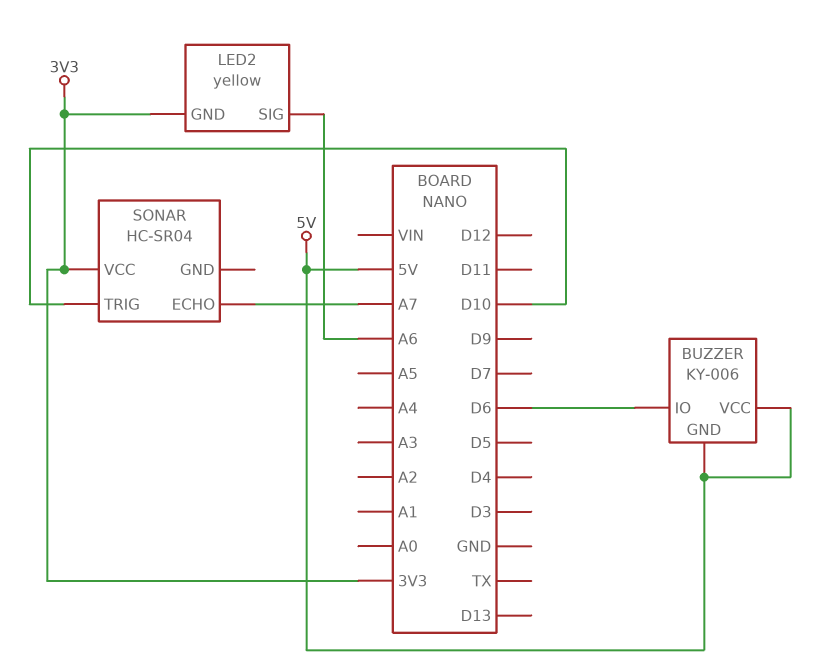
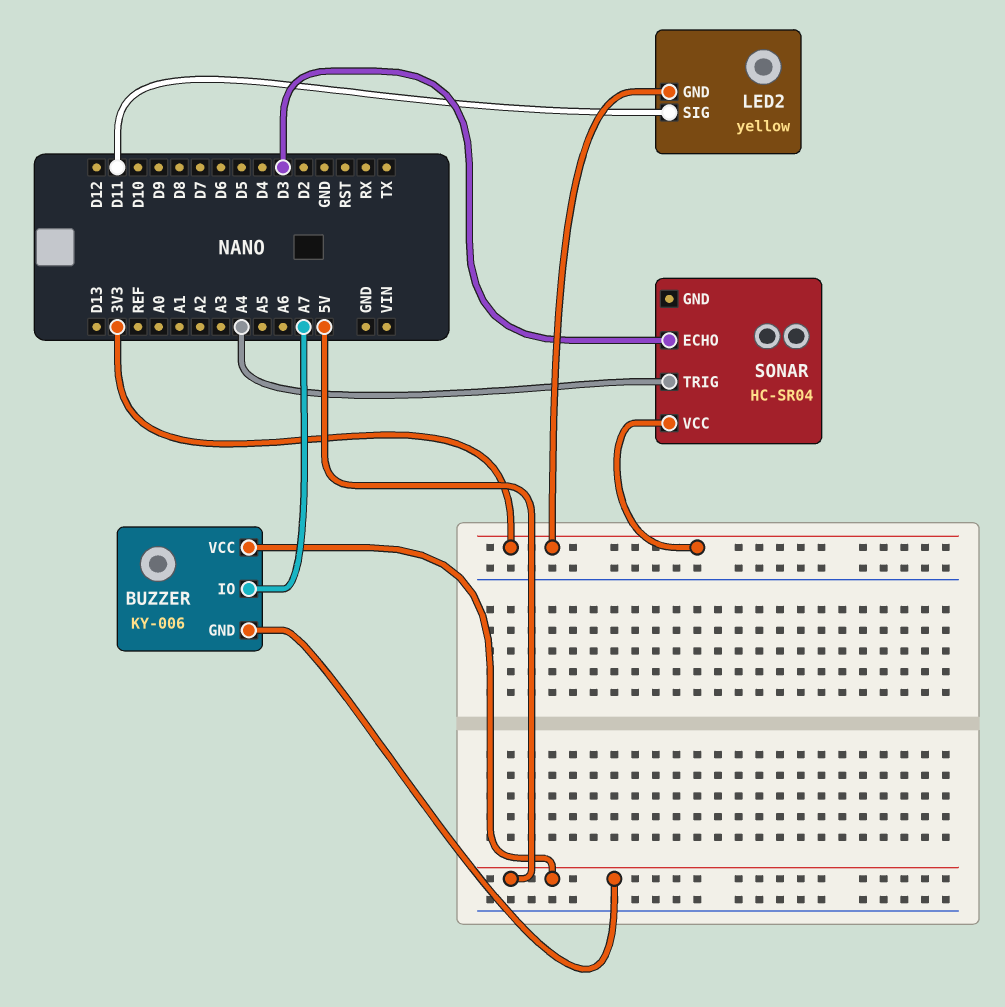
BUZZER pin IO: D6 -> A7
LED2 pin SIG: A6 -> D11
SONAR pin ECHO: A7 -> D3
SONAR pin TRIG: D10 -> A4

